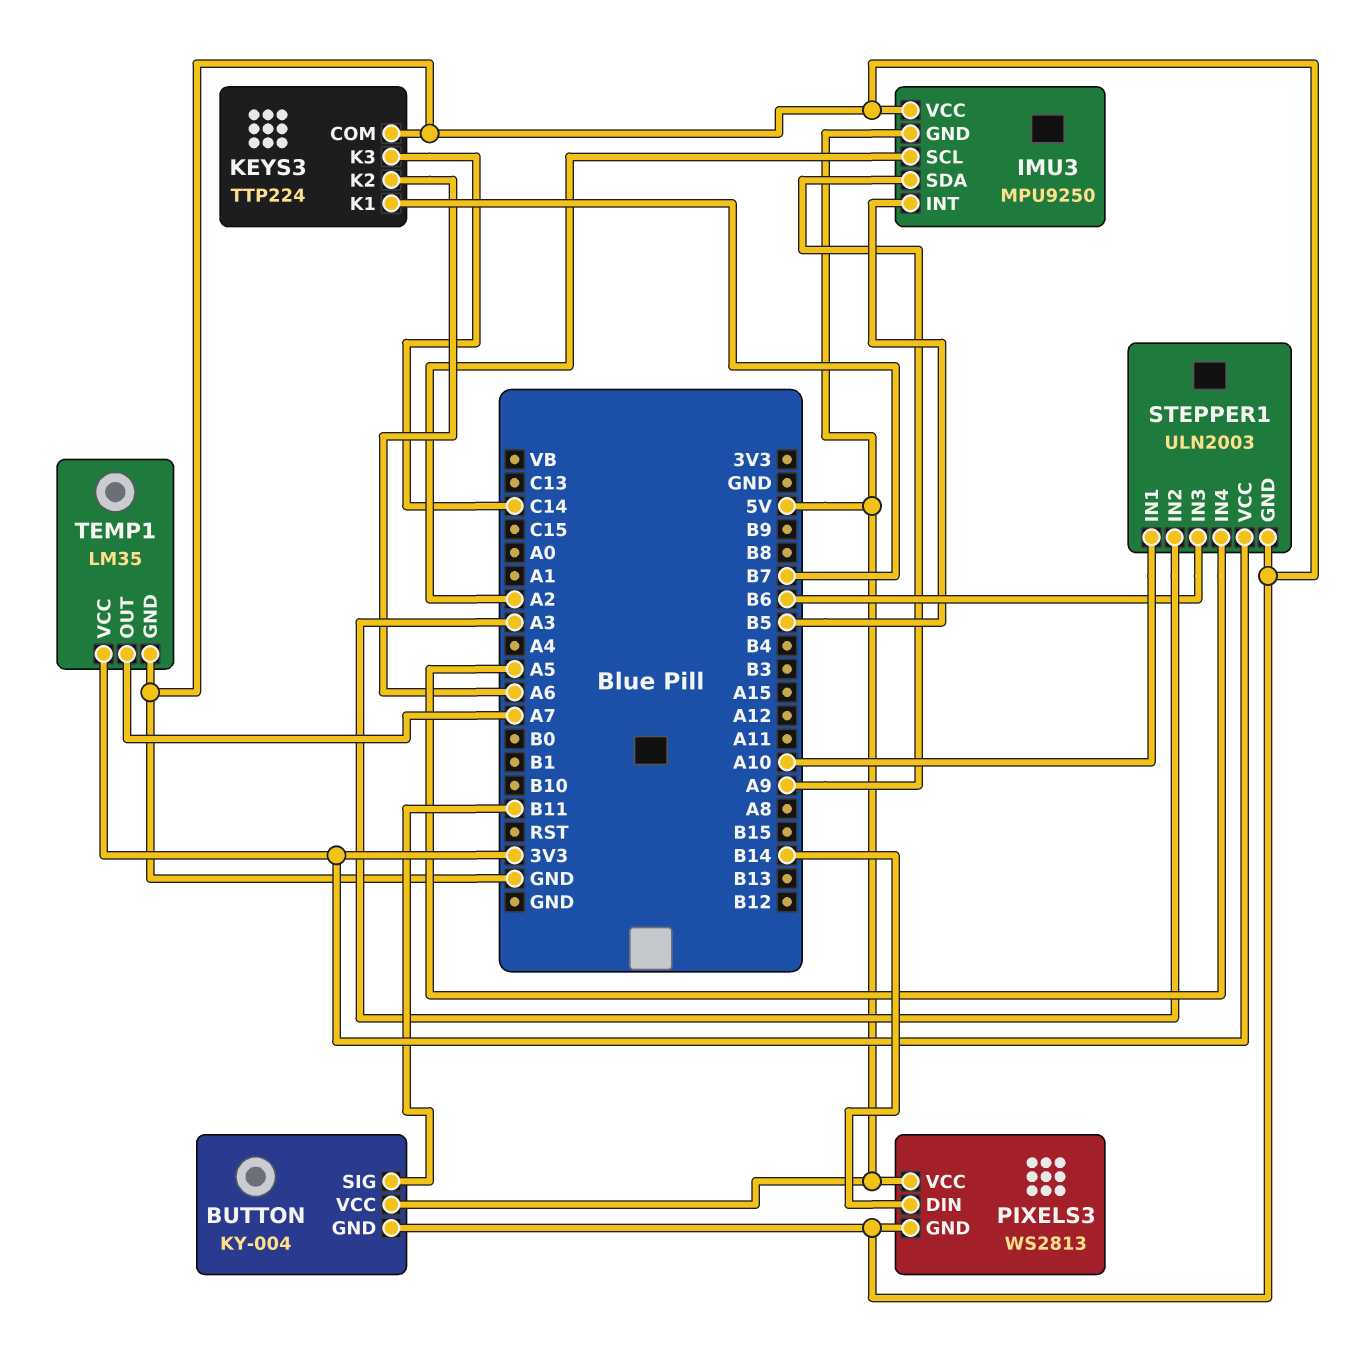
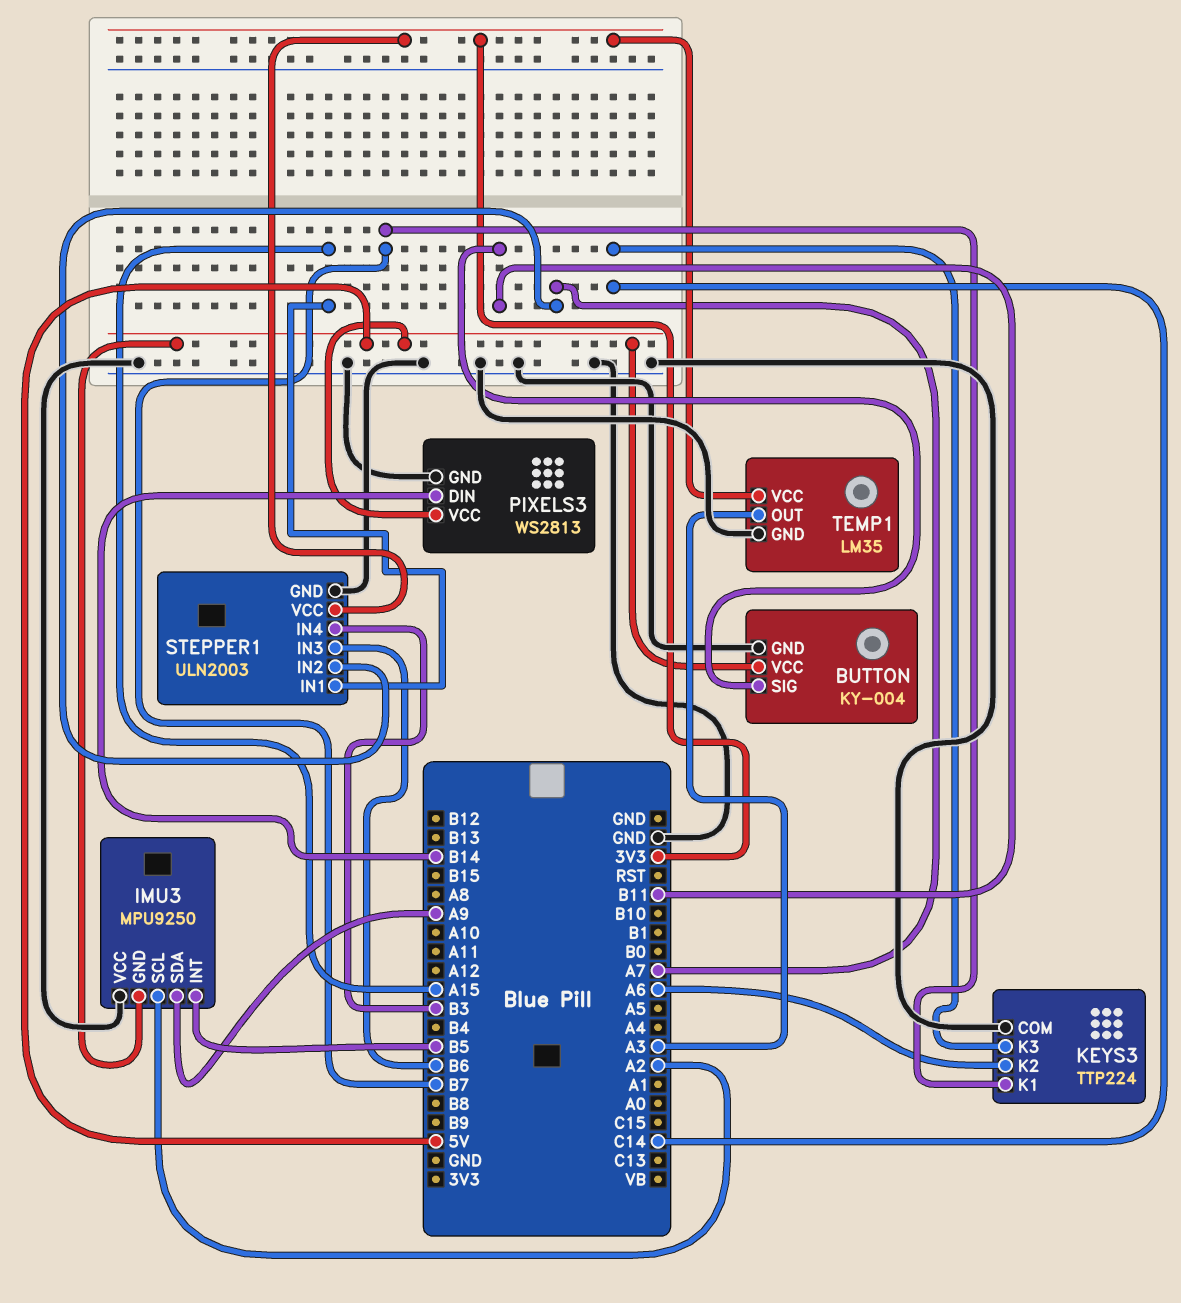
STEPPER1 pin IN1: A10 -> A15
STEPPER1 pin IN2: A3 -> A7
STEPPER1 pin IN4: A5 -> B3
TEMP1 pin OUT: A7 -> A3

